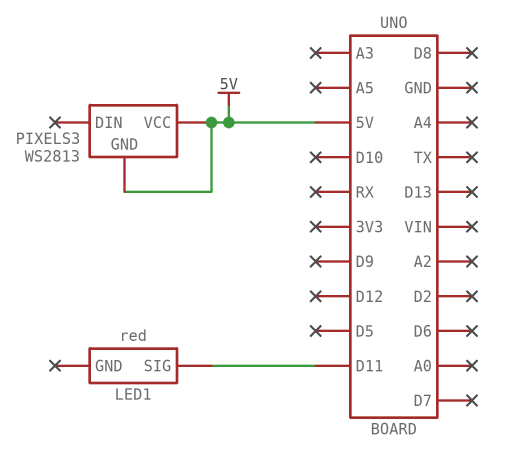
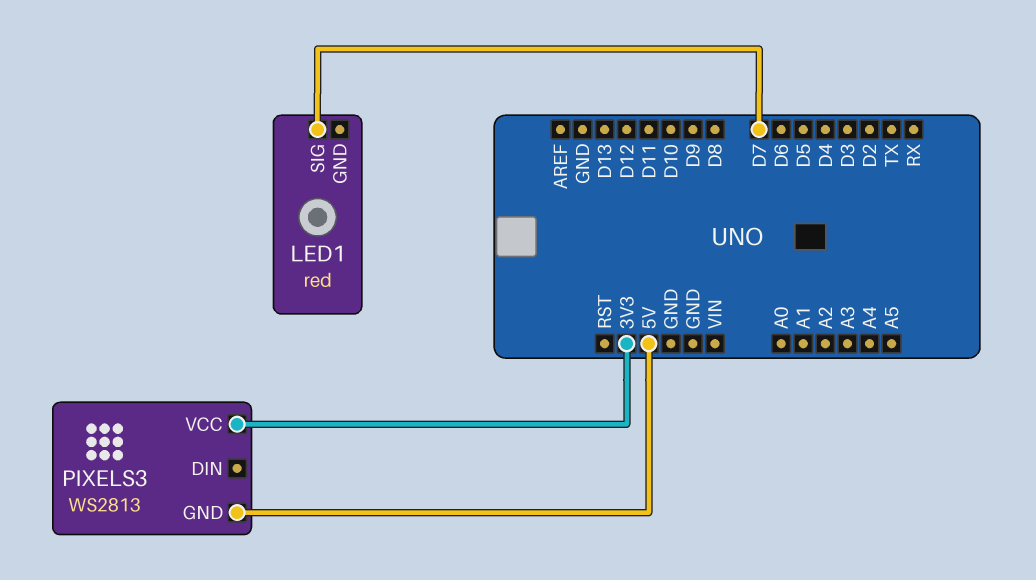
LED1 pin SIG: D11 -> D7
PIXELS3 pin VCC: 5V -> 3V3

